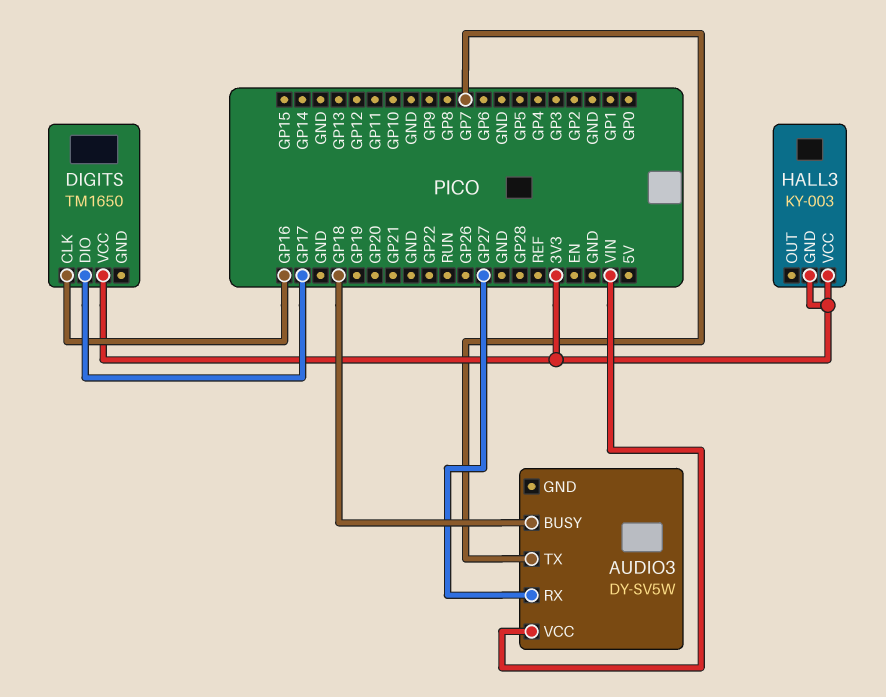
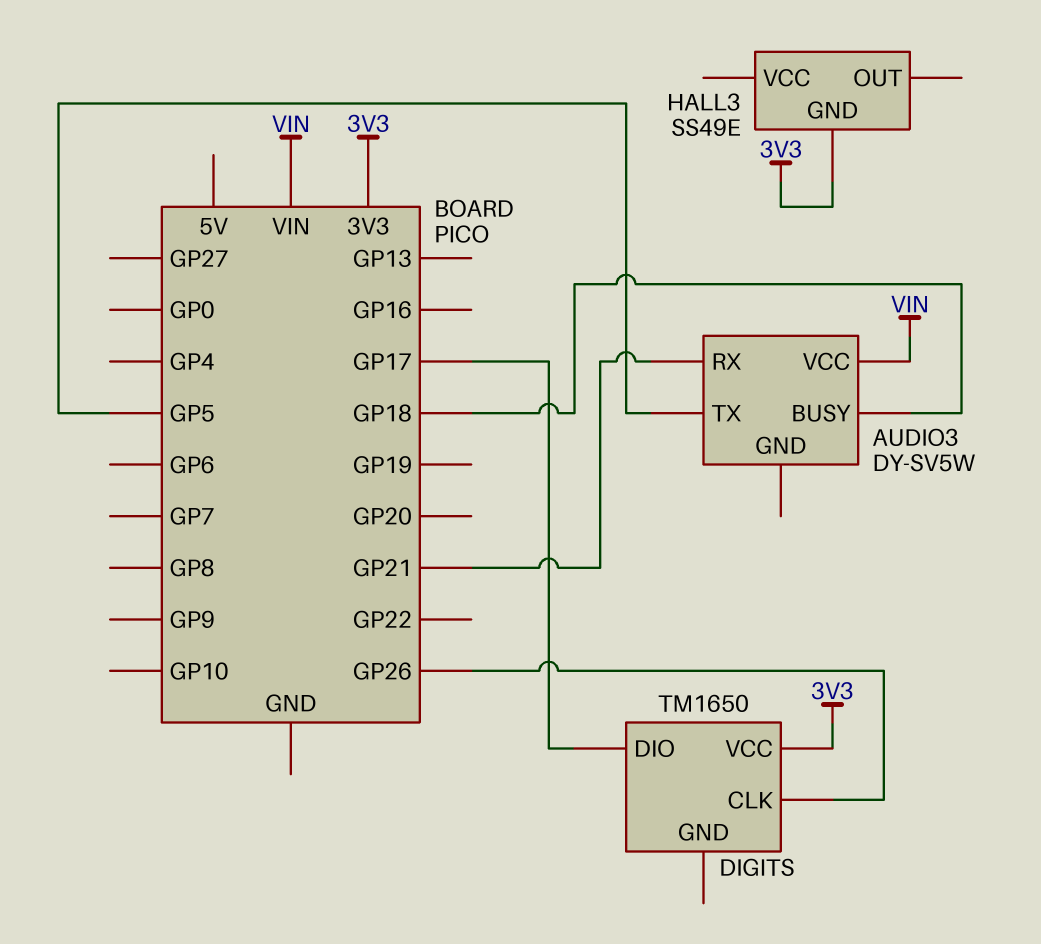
AUDIO3 pin RX: GP27 -> GP21
AUDIO3 pin TX: GP7 -> GP5
DIGITS pin CLK: GP16 -> GP26
HALL3: KY-003 -> SS49E
HALL3 pin VCC: 3V3 -> none

